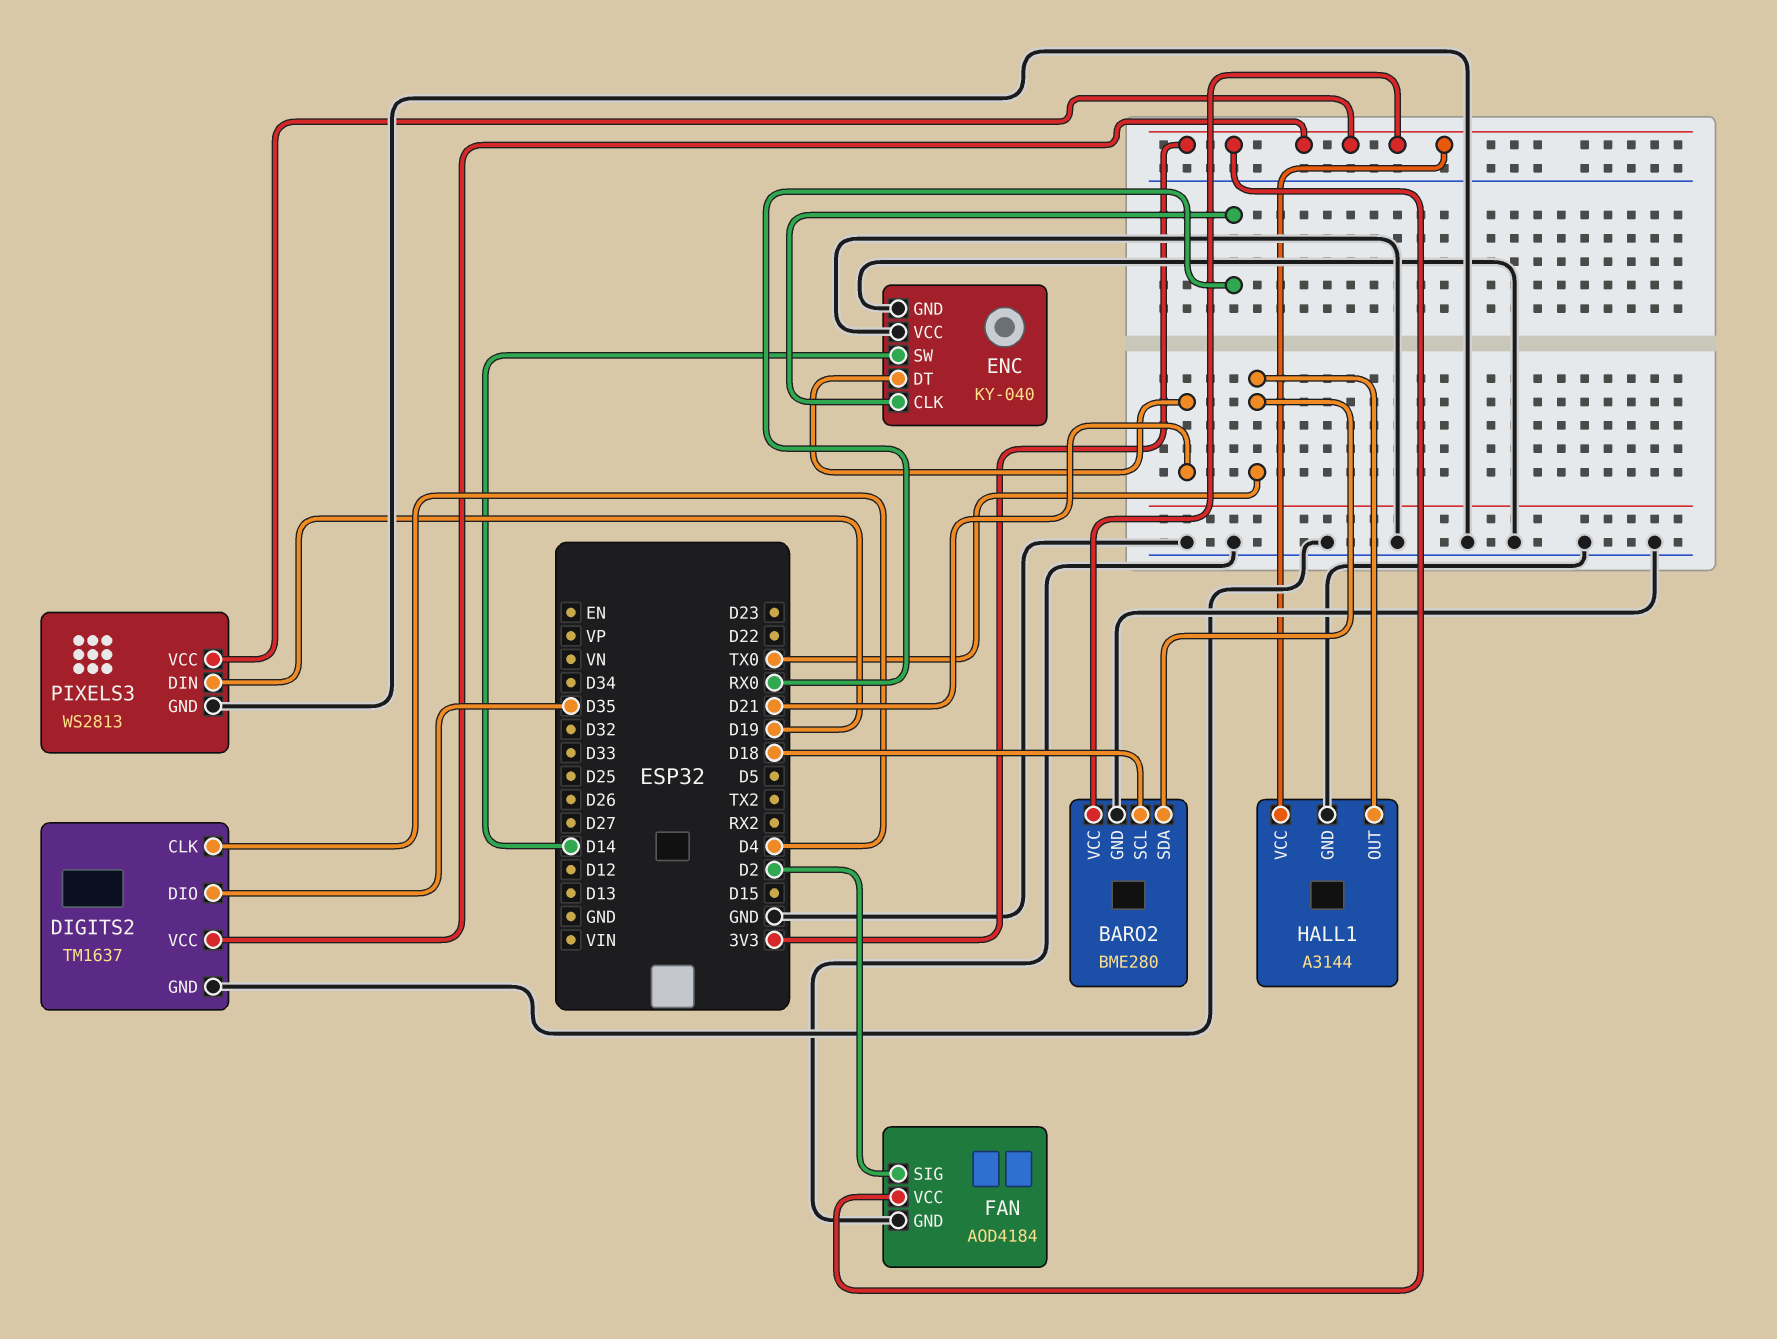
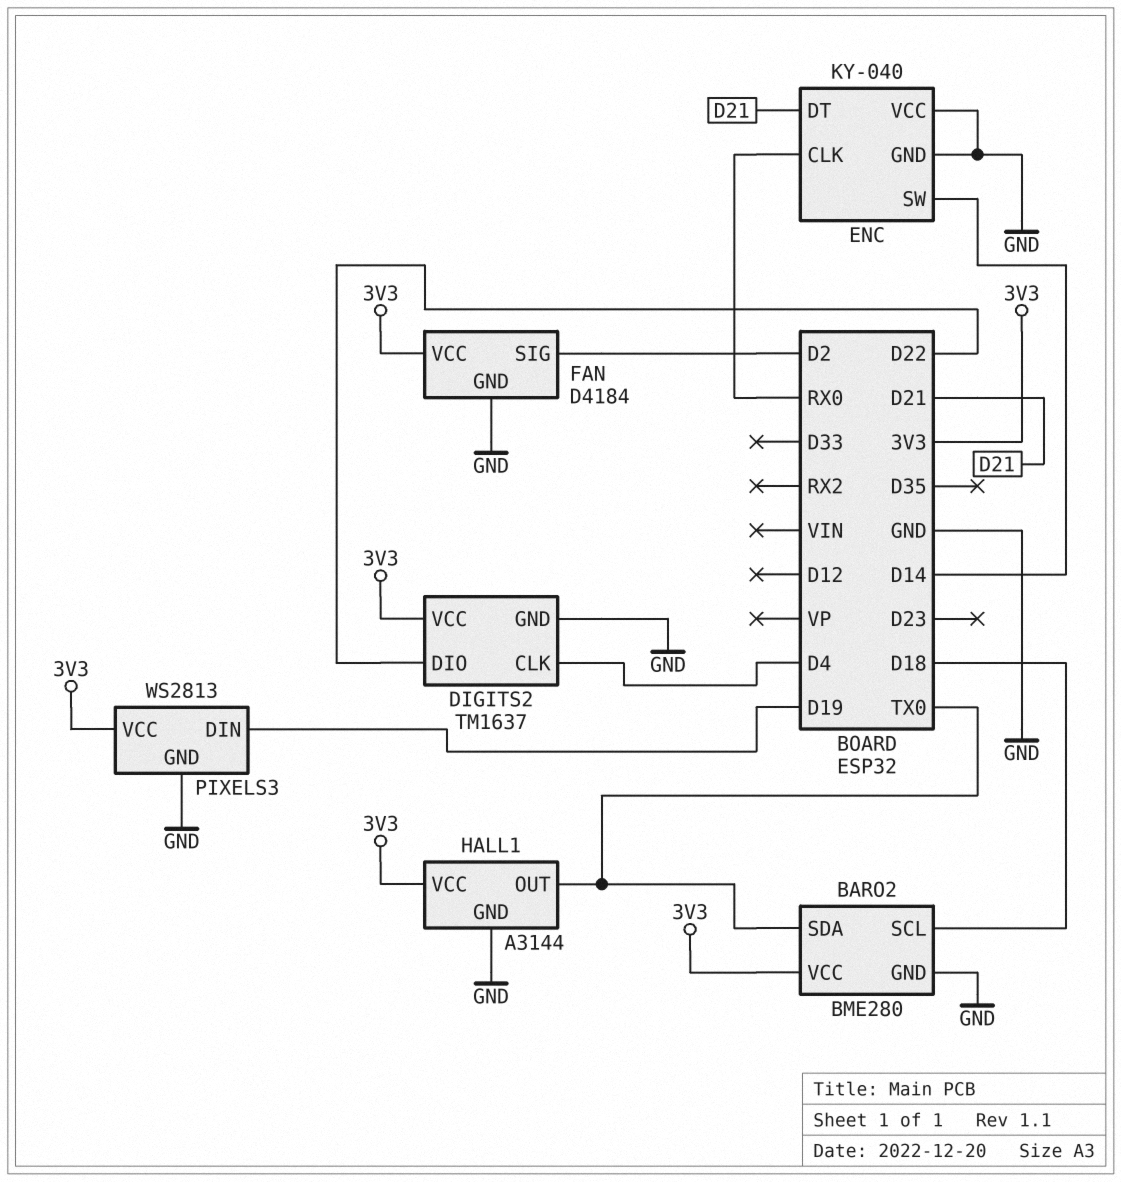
DIGITS2 pin DIO: D35 -> D22
FAN: AOD4184 -> D4184

